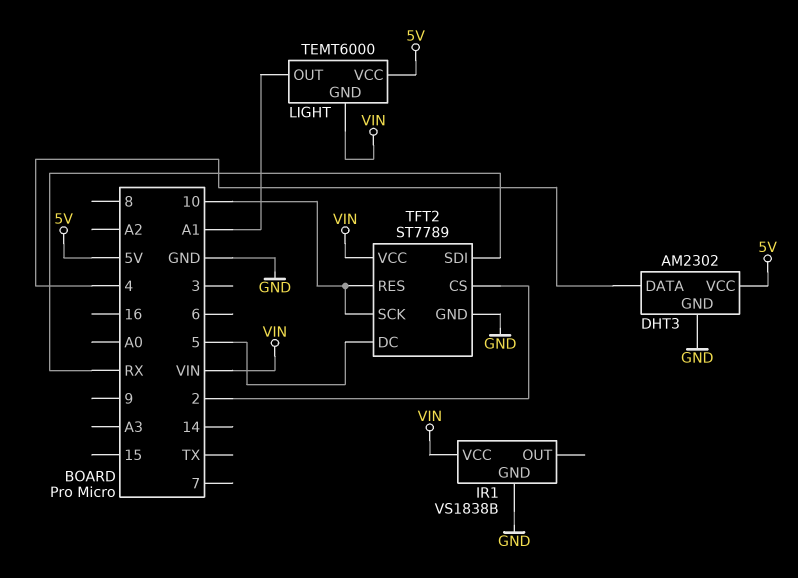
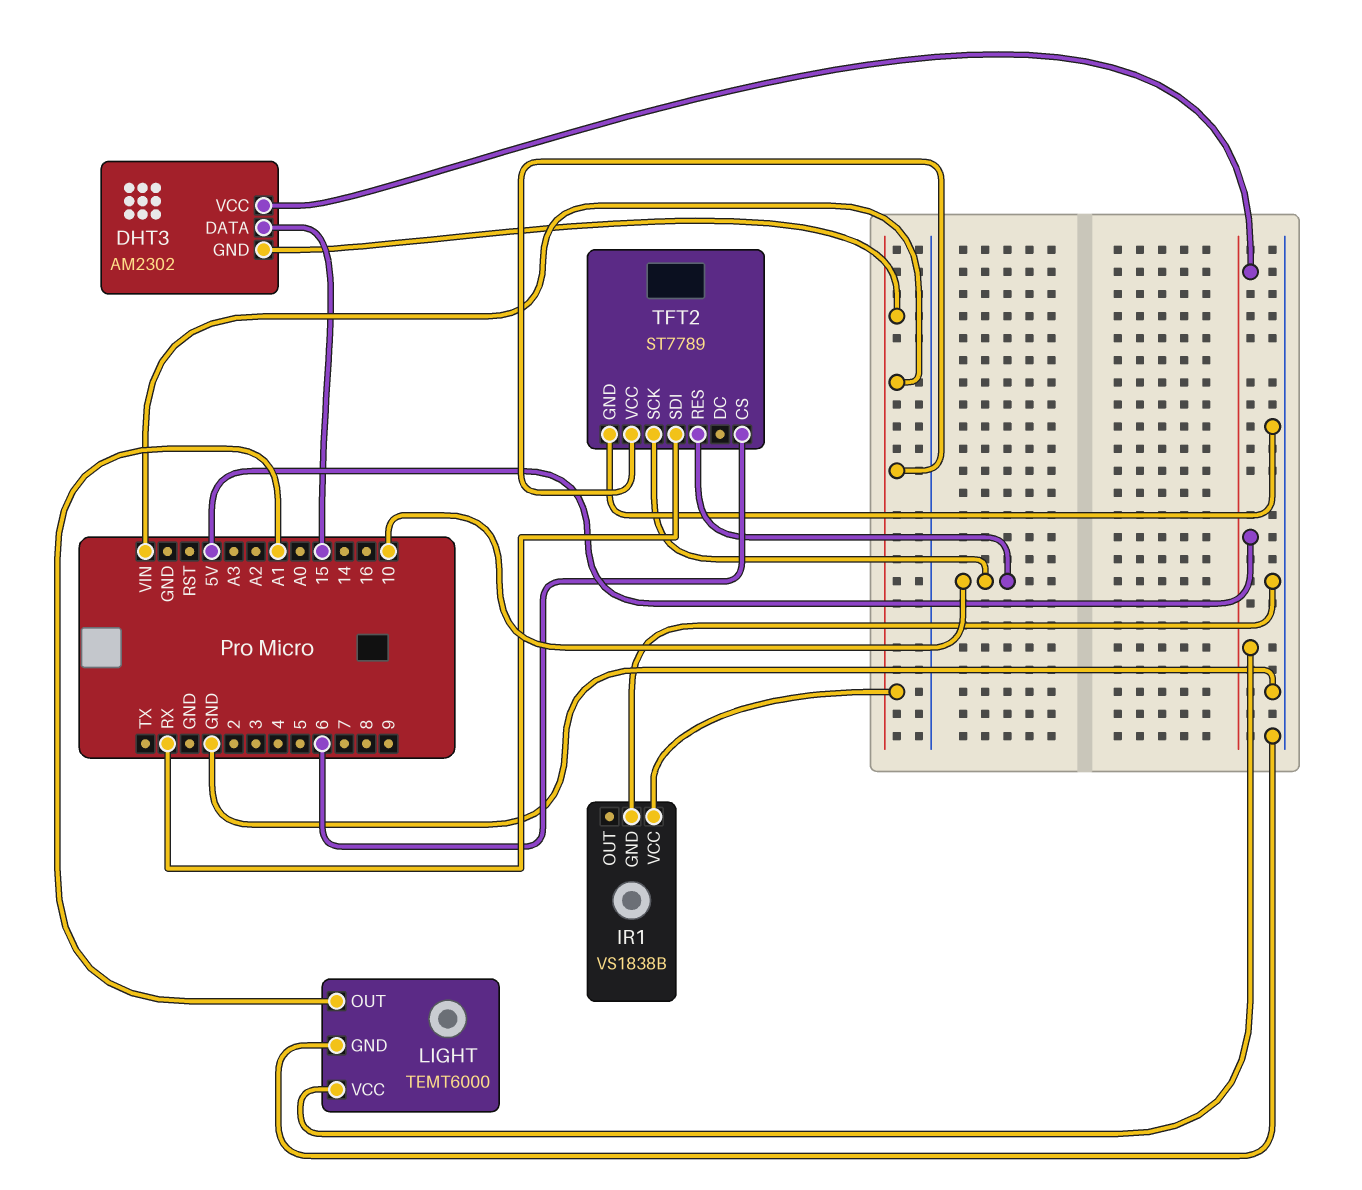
DHT3 pin DATA: 4 -> 15
DHT3 pin GND: GND -> VIN
LIGHT pin GND: VIN -> GND
TFT2 pin CS: 2 -> 6
TFT2 pin DC: 5 -> none

